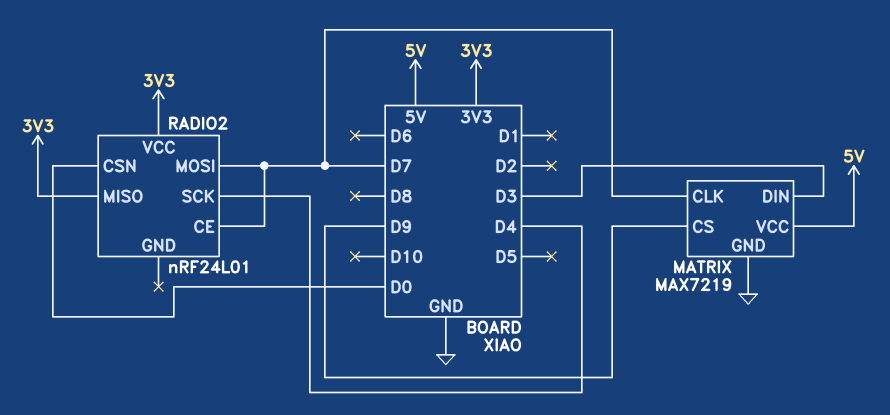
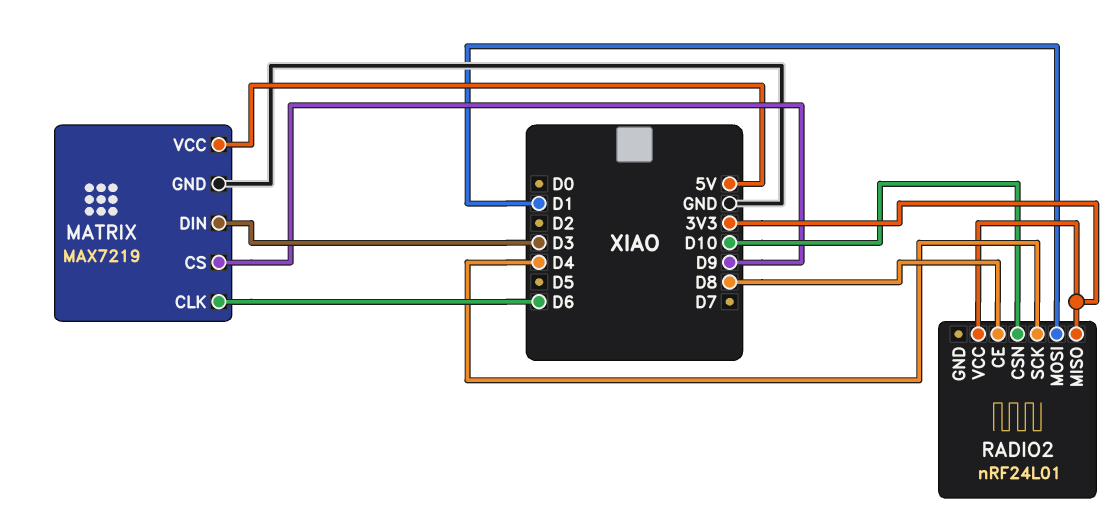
MATRIX pin CLK: D7 -> D6
RADIO2 pin CE: D7 -> D8
RADIO2 pin CSN: D0 -> D10
RADIO2 pin MOSI: D7 -> D1

